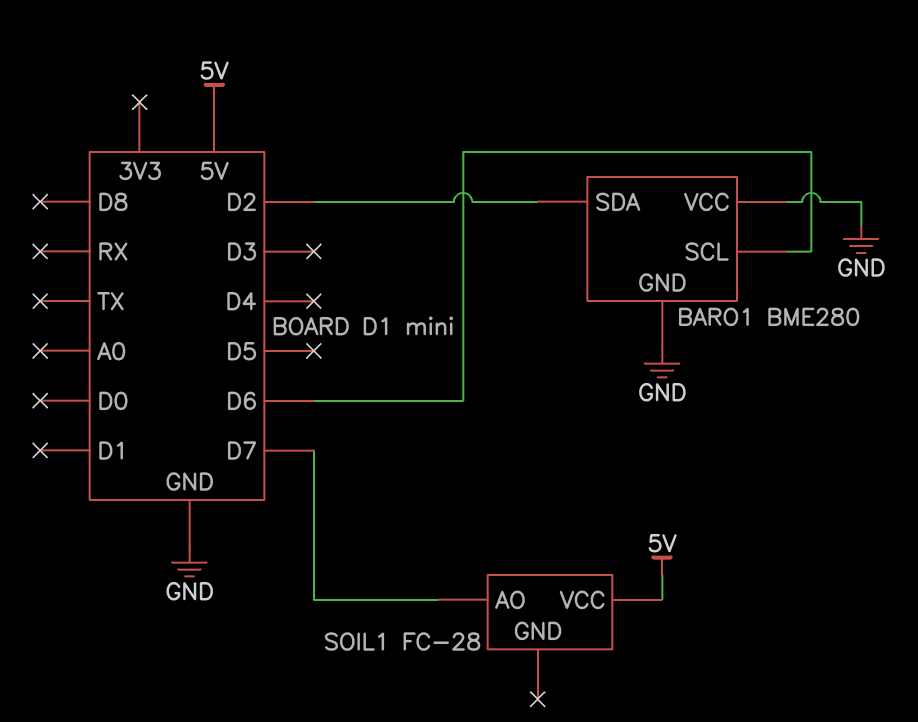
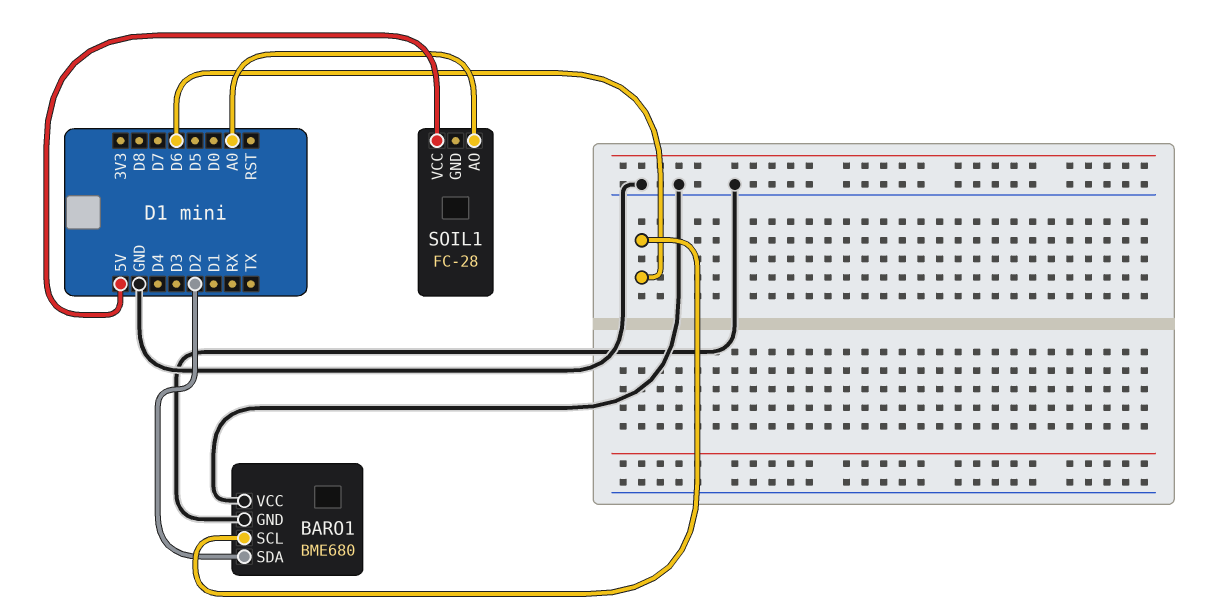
BARO1: BME280 -> BME680
SOIL1 pin AO: D7 -> A0

